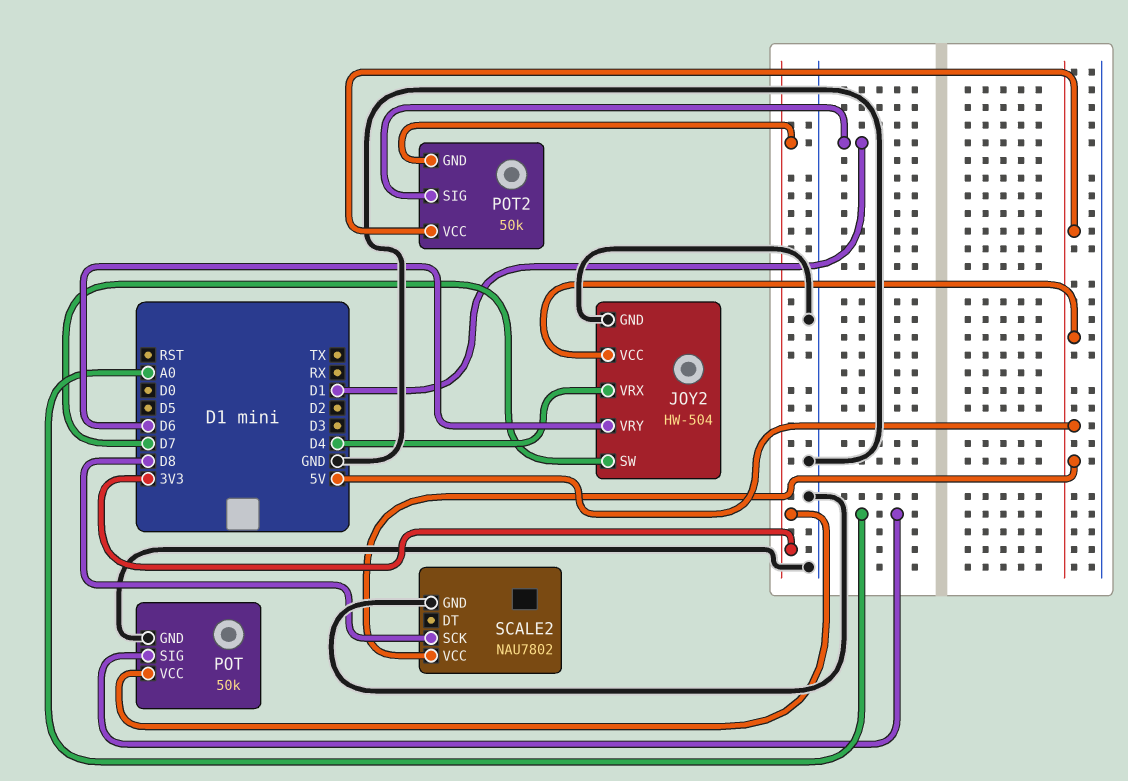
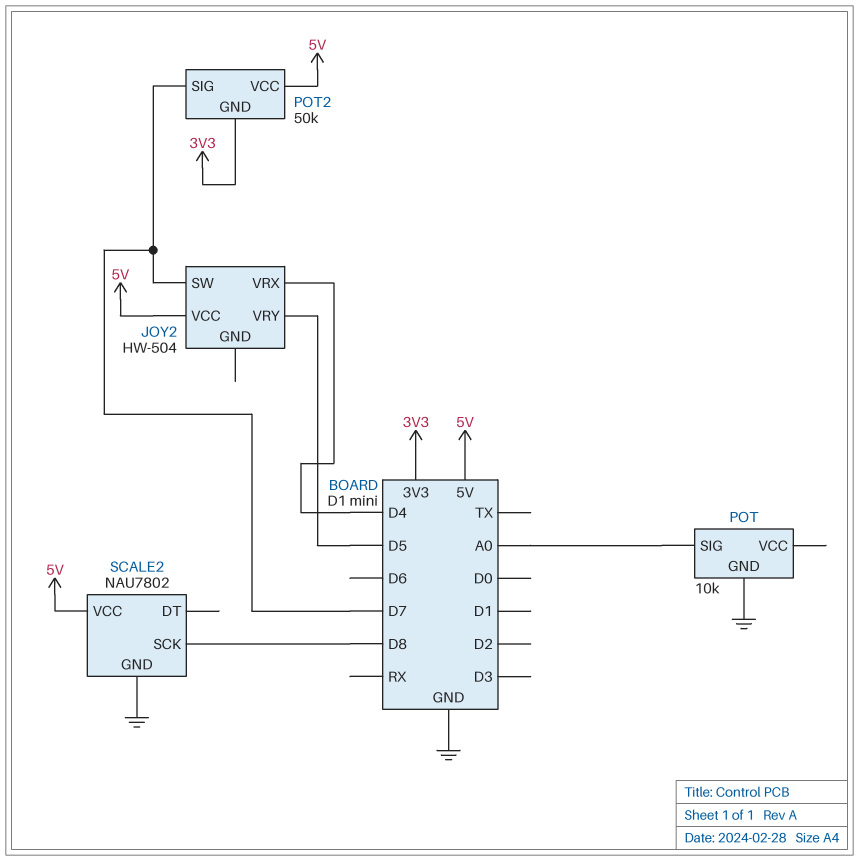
JOY2 pin GND: GND -> none
JOY2 pin VRY: D6 -> D5
POT: 50k -> 10k
POT pin VCC: 3V3 -> none
POT2 pin SIG: D1 -> D7

